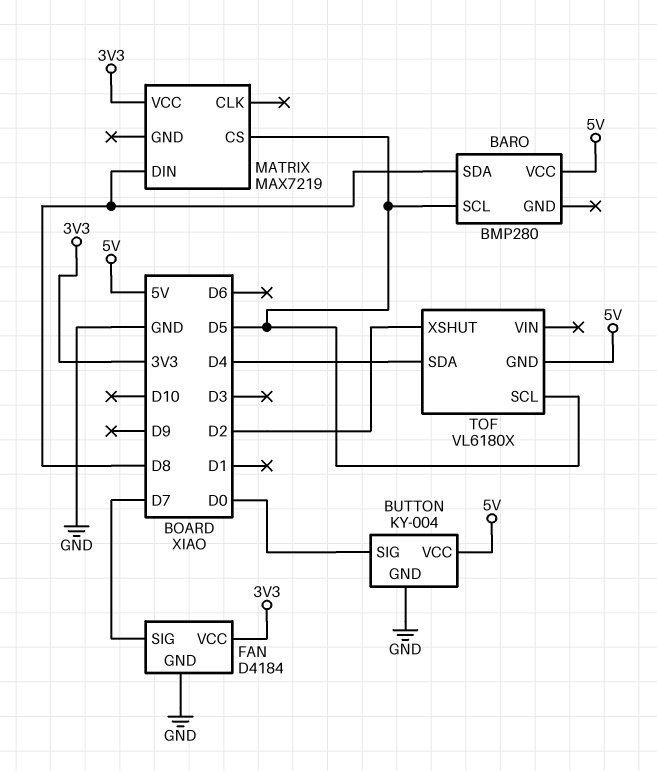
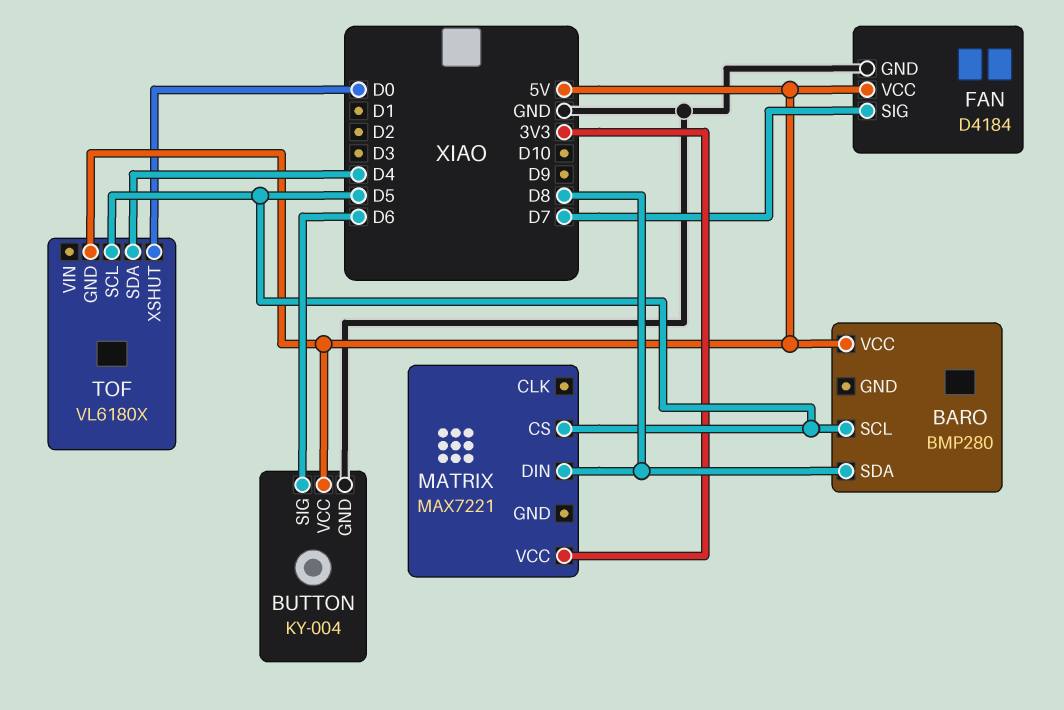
BUTTON pin SIG: D0 -> D6
FAN pin VCC: 3V3 -> 5V
MATRIX: MAX7219 -> MAX7221
TOF pin XSHUT: D2 -> D0

